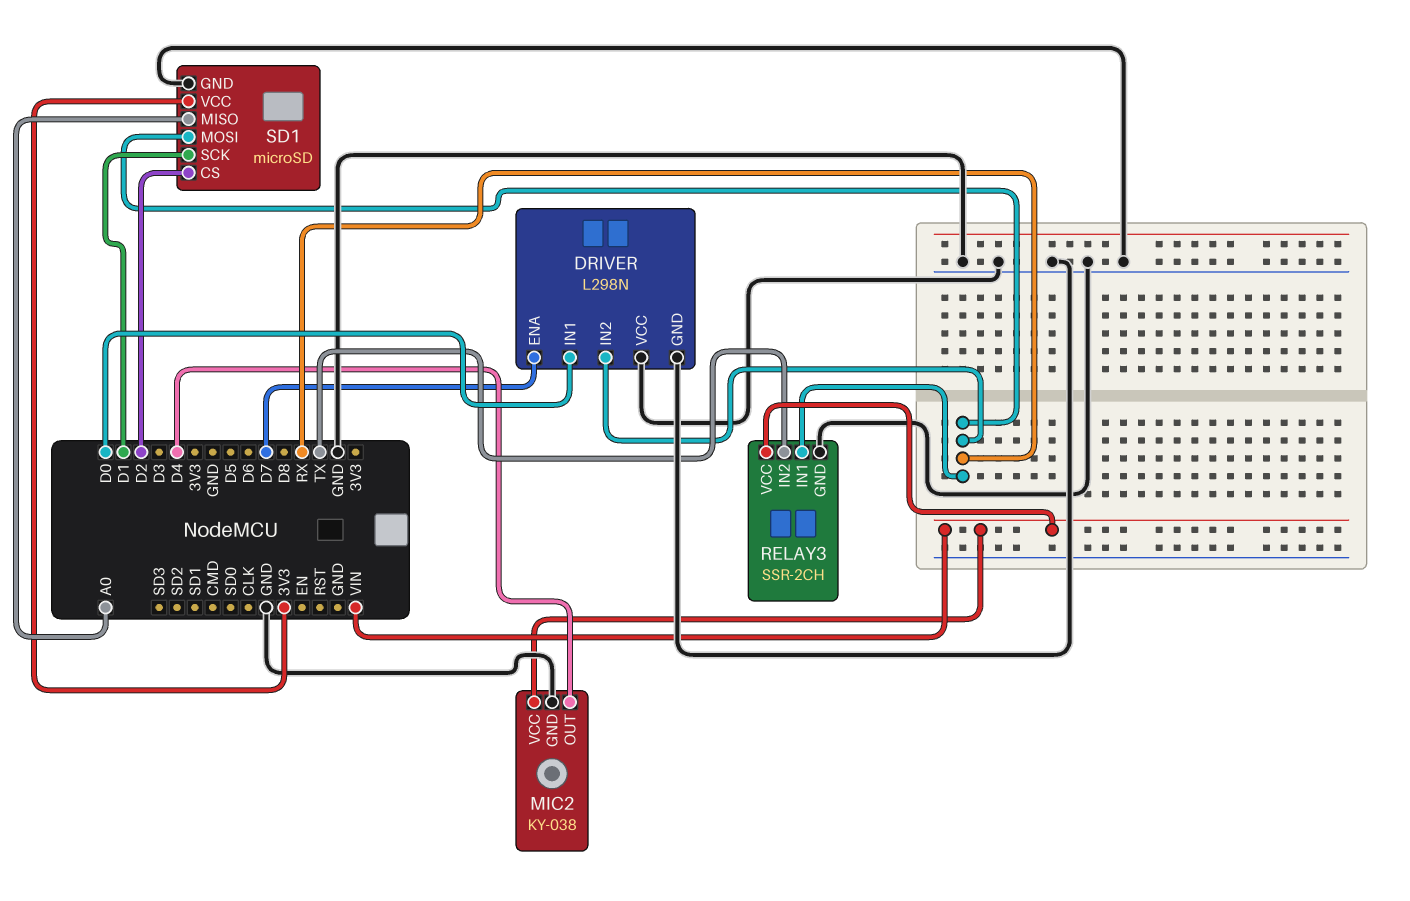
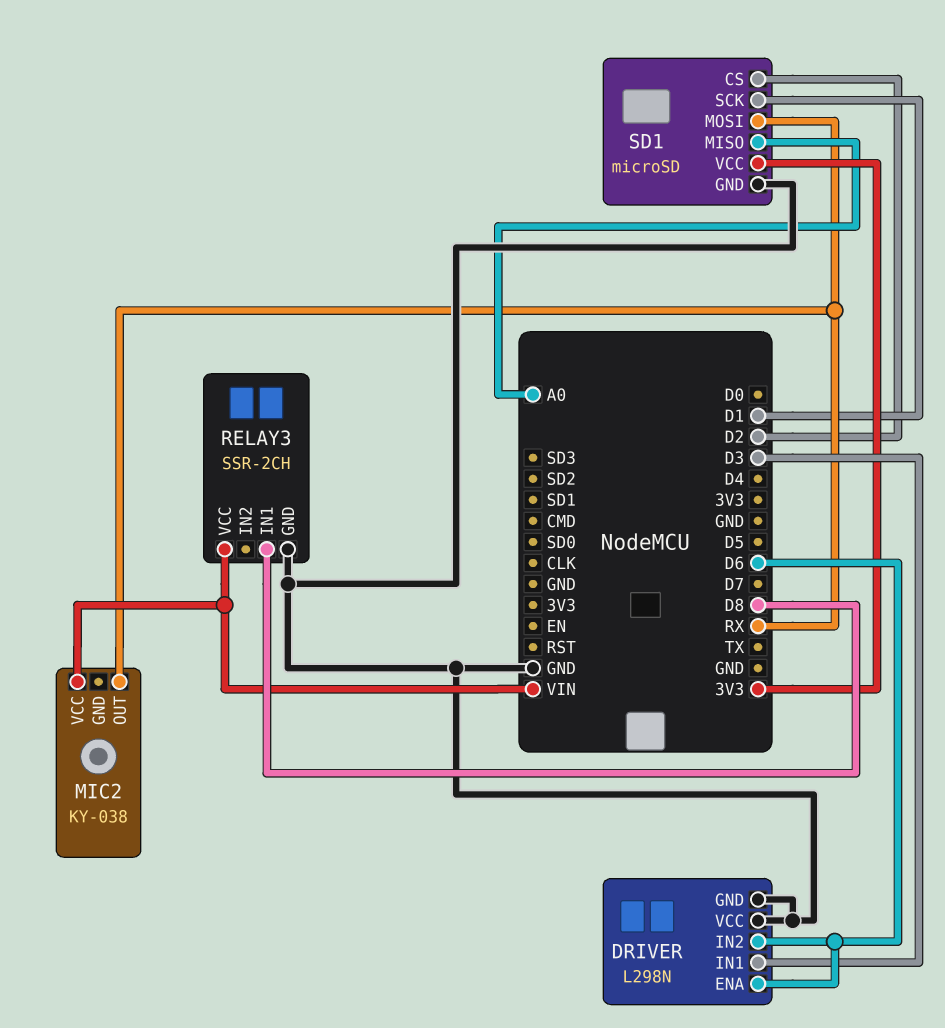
DRIVER pin ENA: D7 -> D6
DRIVER pin IN1: D0 -> D3
DRIVER pin IN2: RX -> D6
MIC2 pin GND: GND -> none
MIC2 pin OUT: D4 -> RX
RELAY3 pin IN1: RX -> D8
RELAY3 pin IN2: TX -> none

